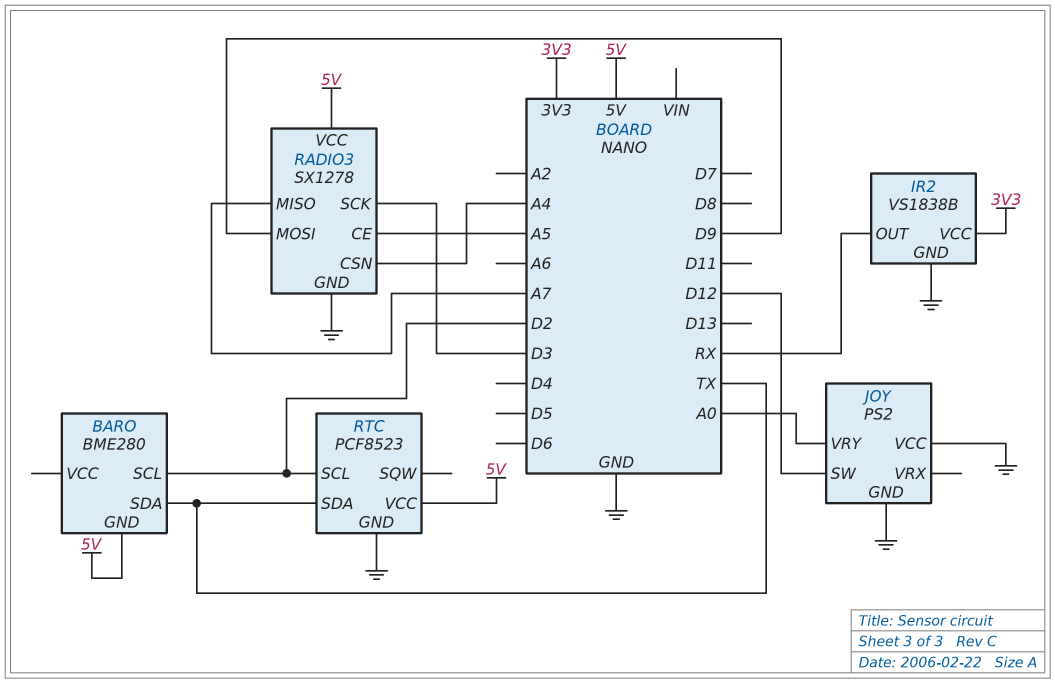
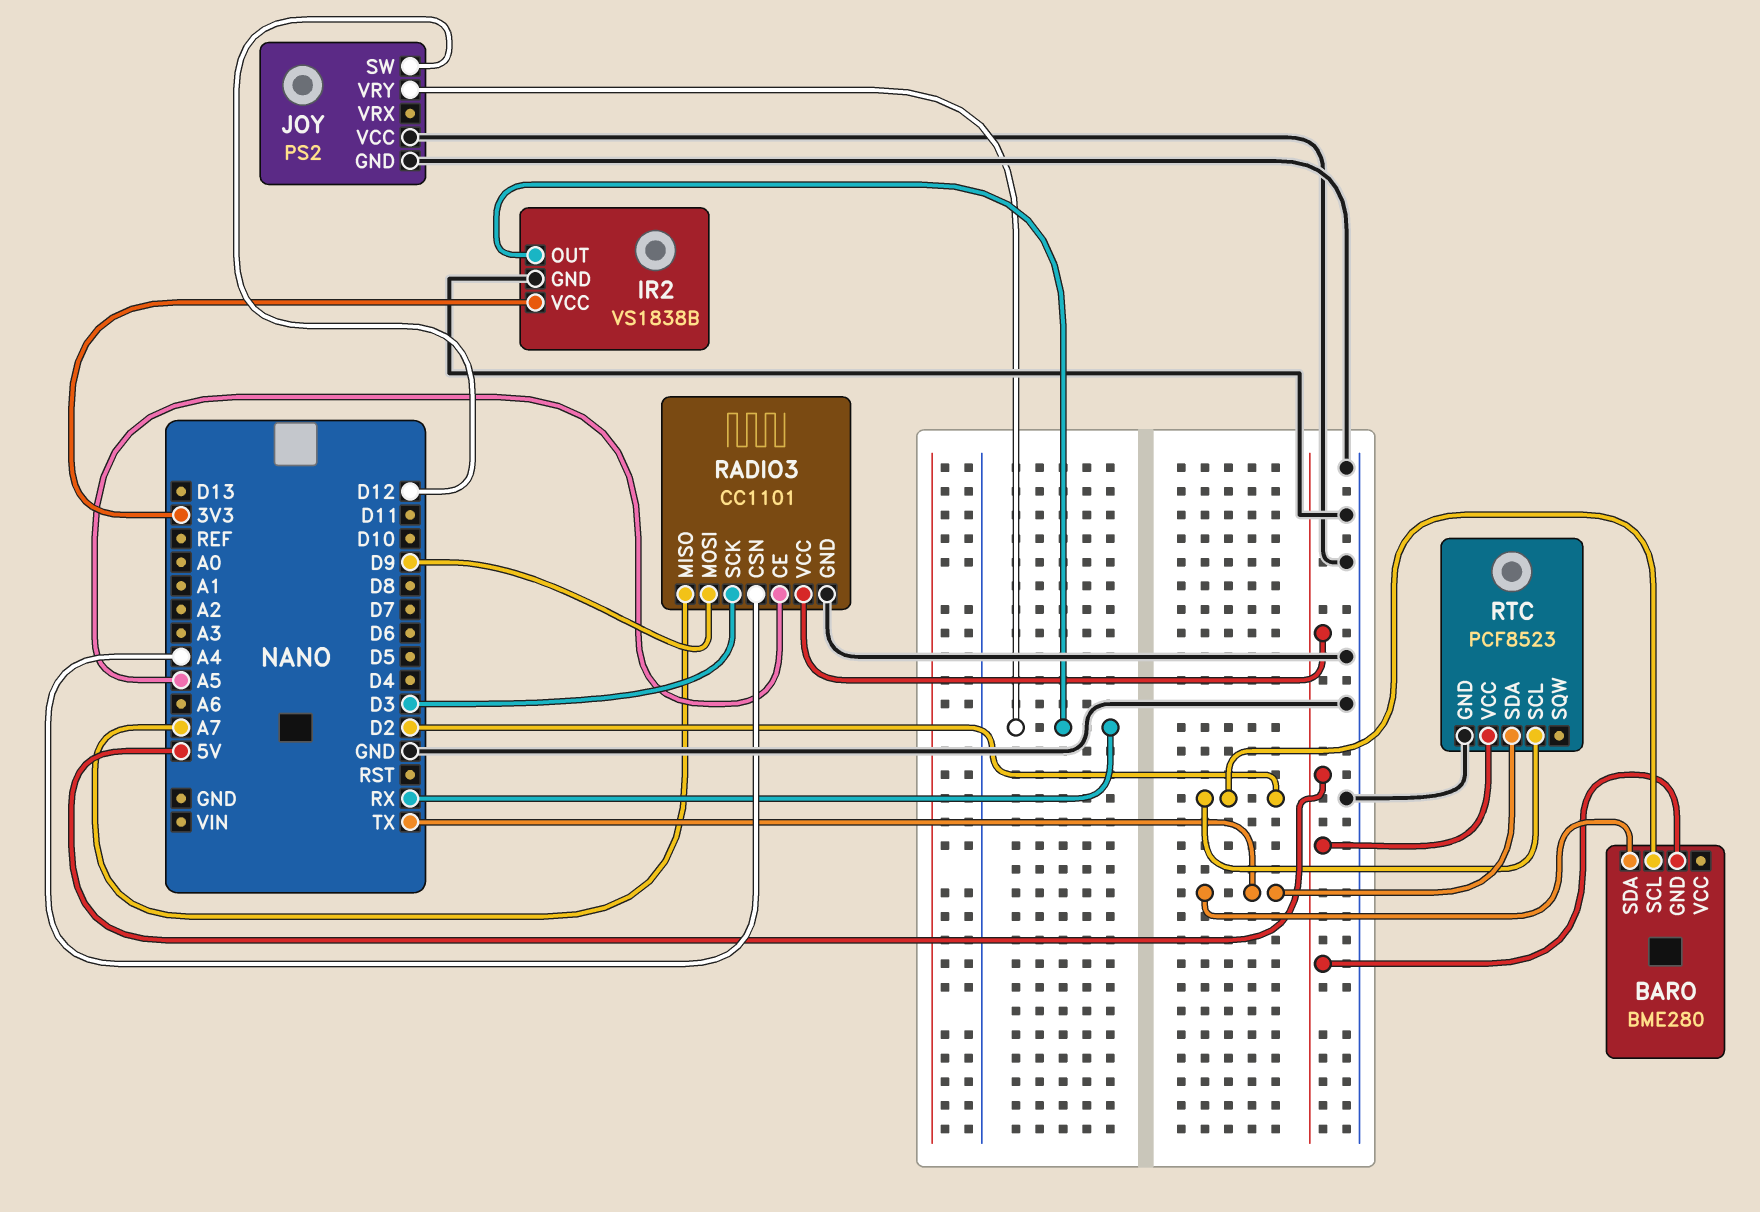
JOY pin VRY: A0 -> RX
RADIO3: SX1278 -> CC1101

